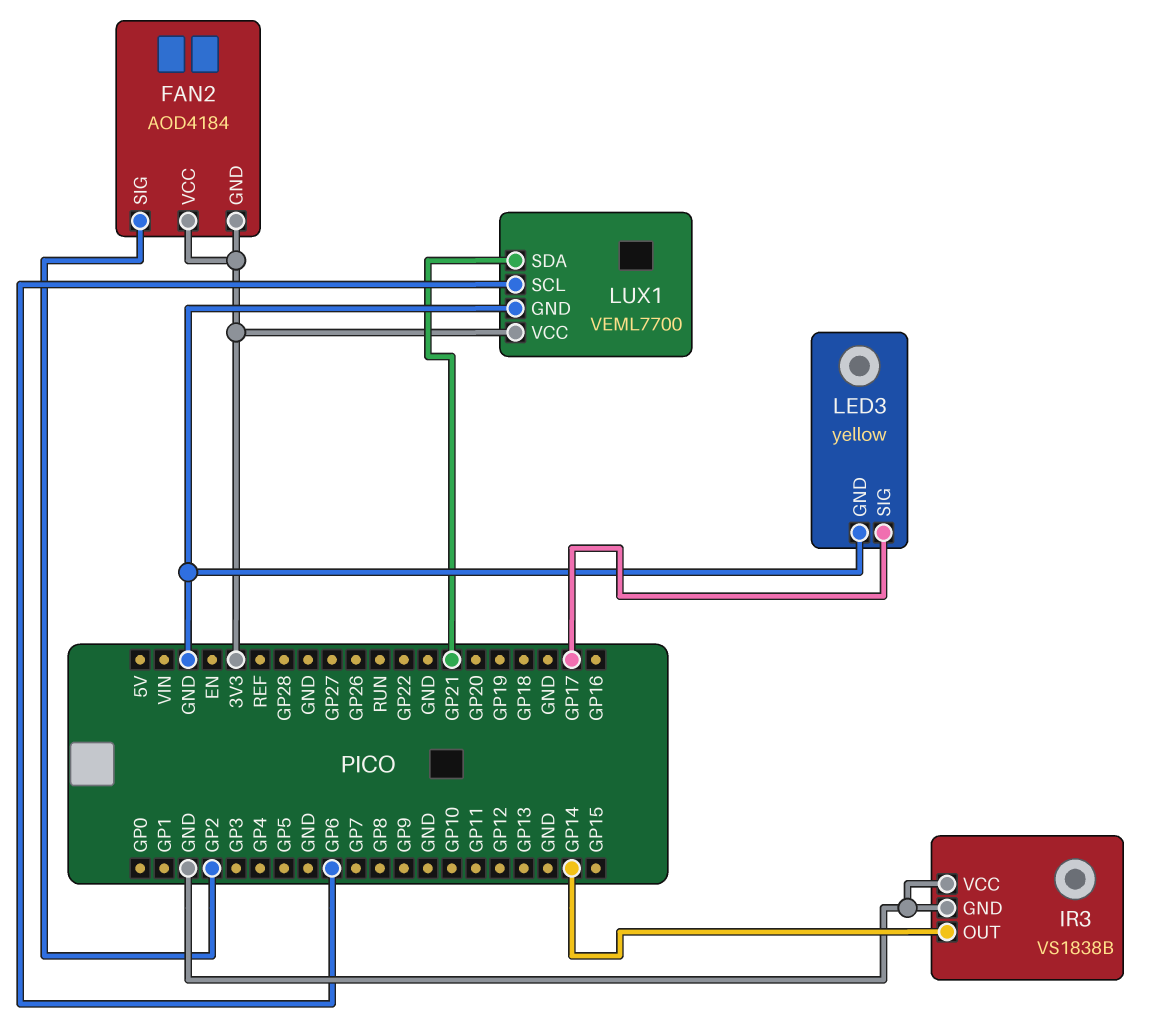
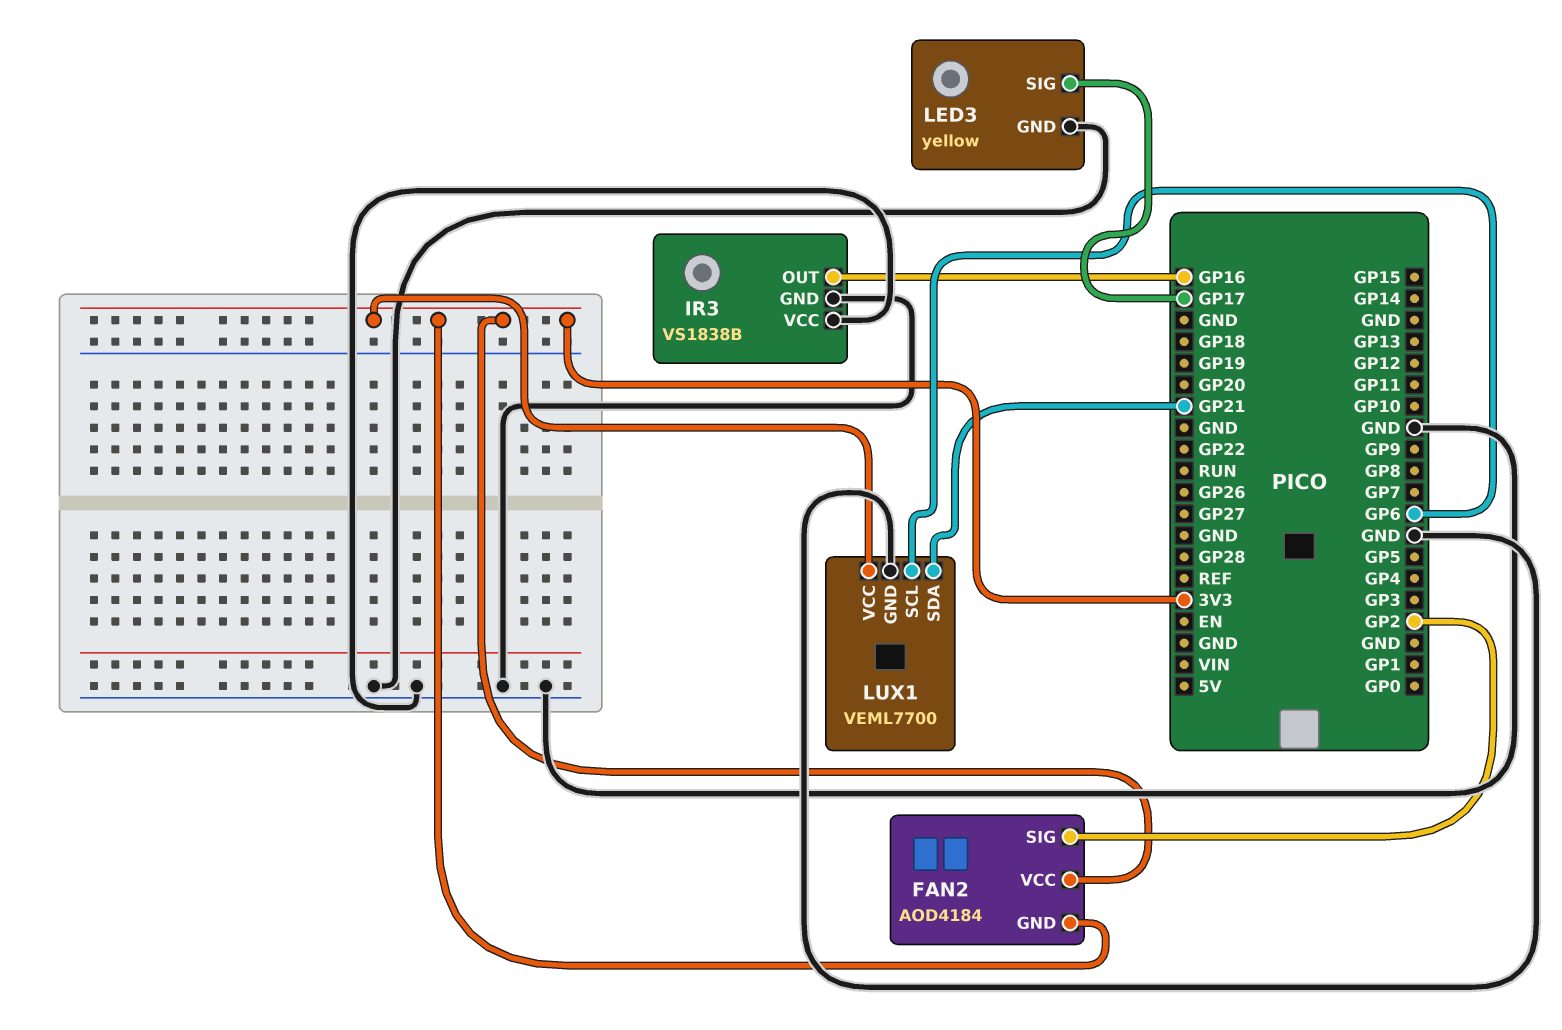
IR3 pin OUT: GP14 -> GP16

